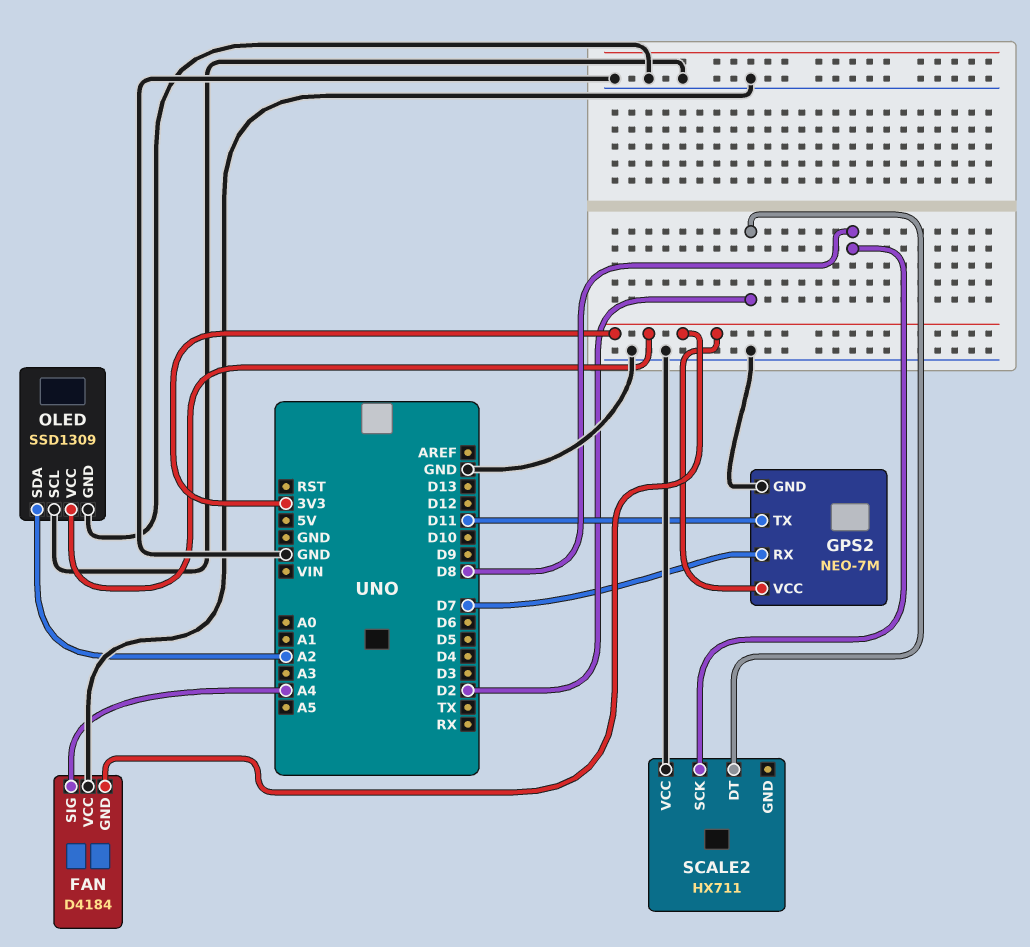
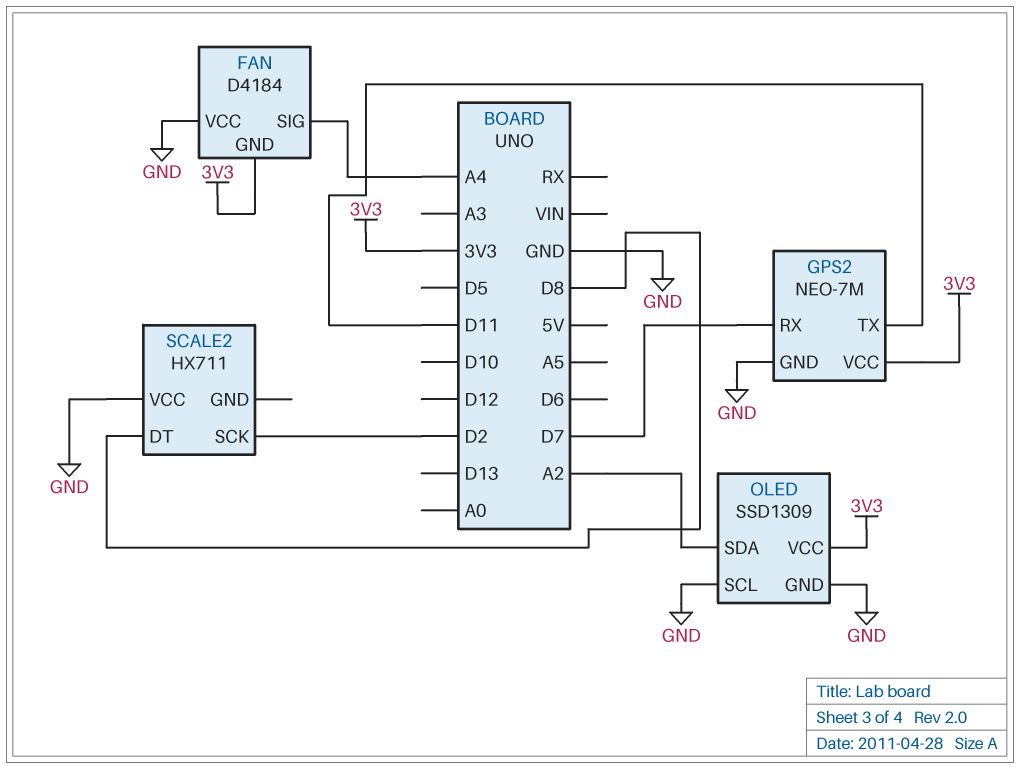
SCALE2 pin DT: D2 -> D8
SCALE2 pin SCK: D8 -> D2

